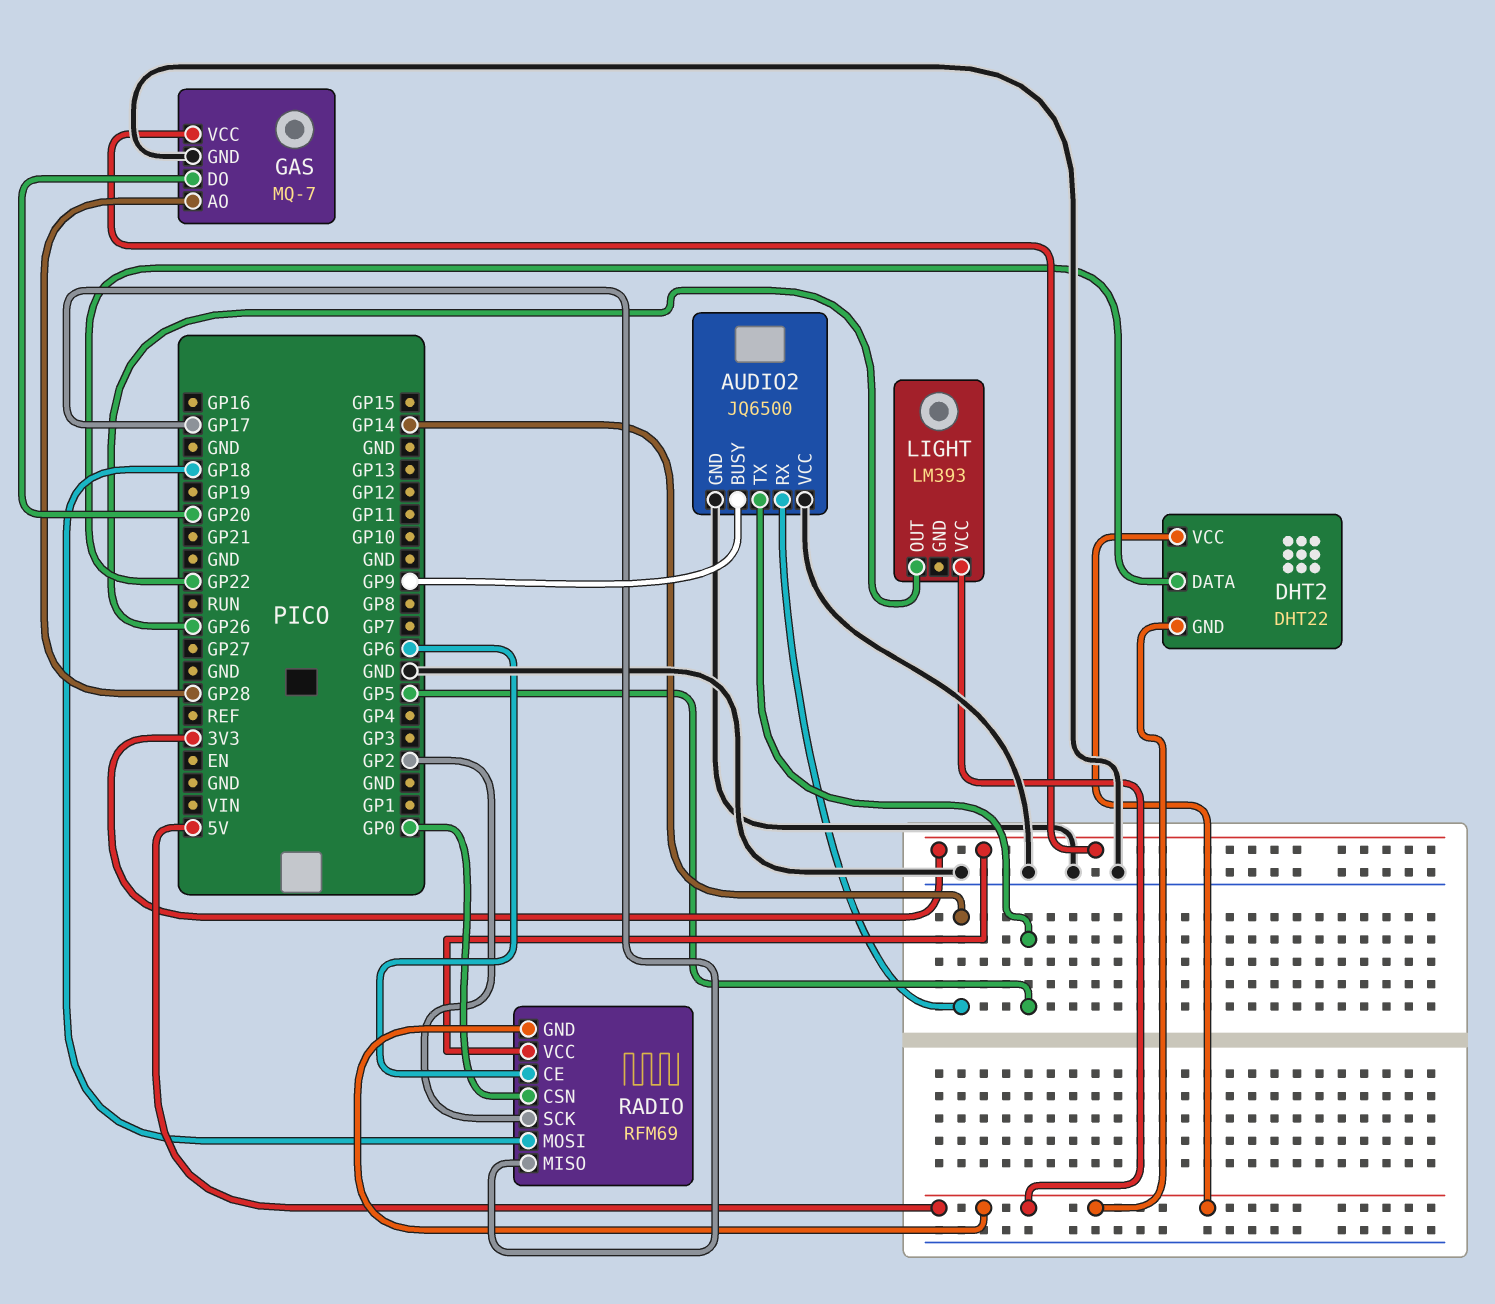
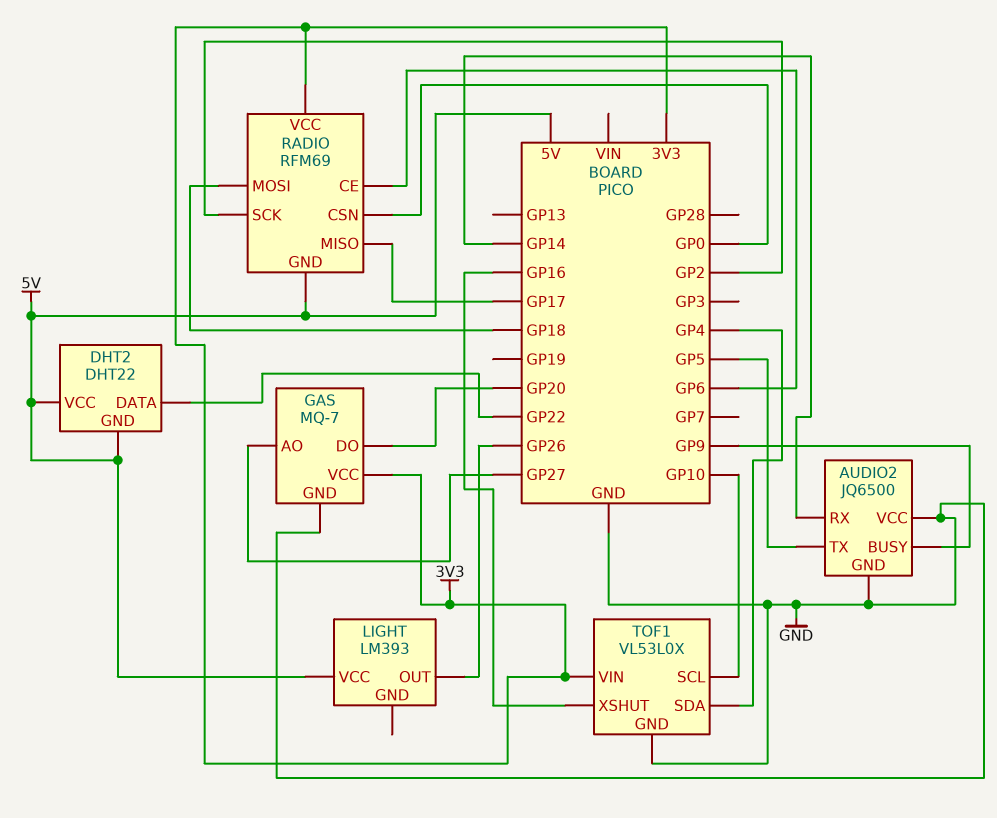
GAS pin AO: GP28 -> GP27
TOF1: none -> VL53L0X
TOF1 pin GND: none -> GND
TOF1 pin SCL: none -> GP10
TOF1 pin SDA: none -> GP4
TOF1 pin VIN: none -> 3V3
TOF1 pin XSHUT: none -> GP16

